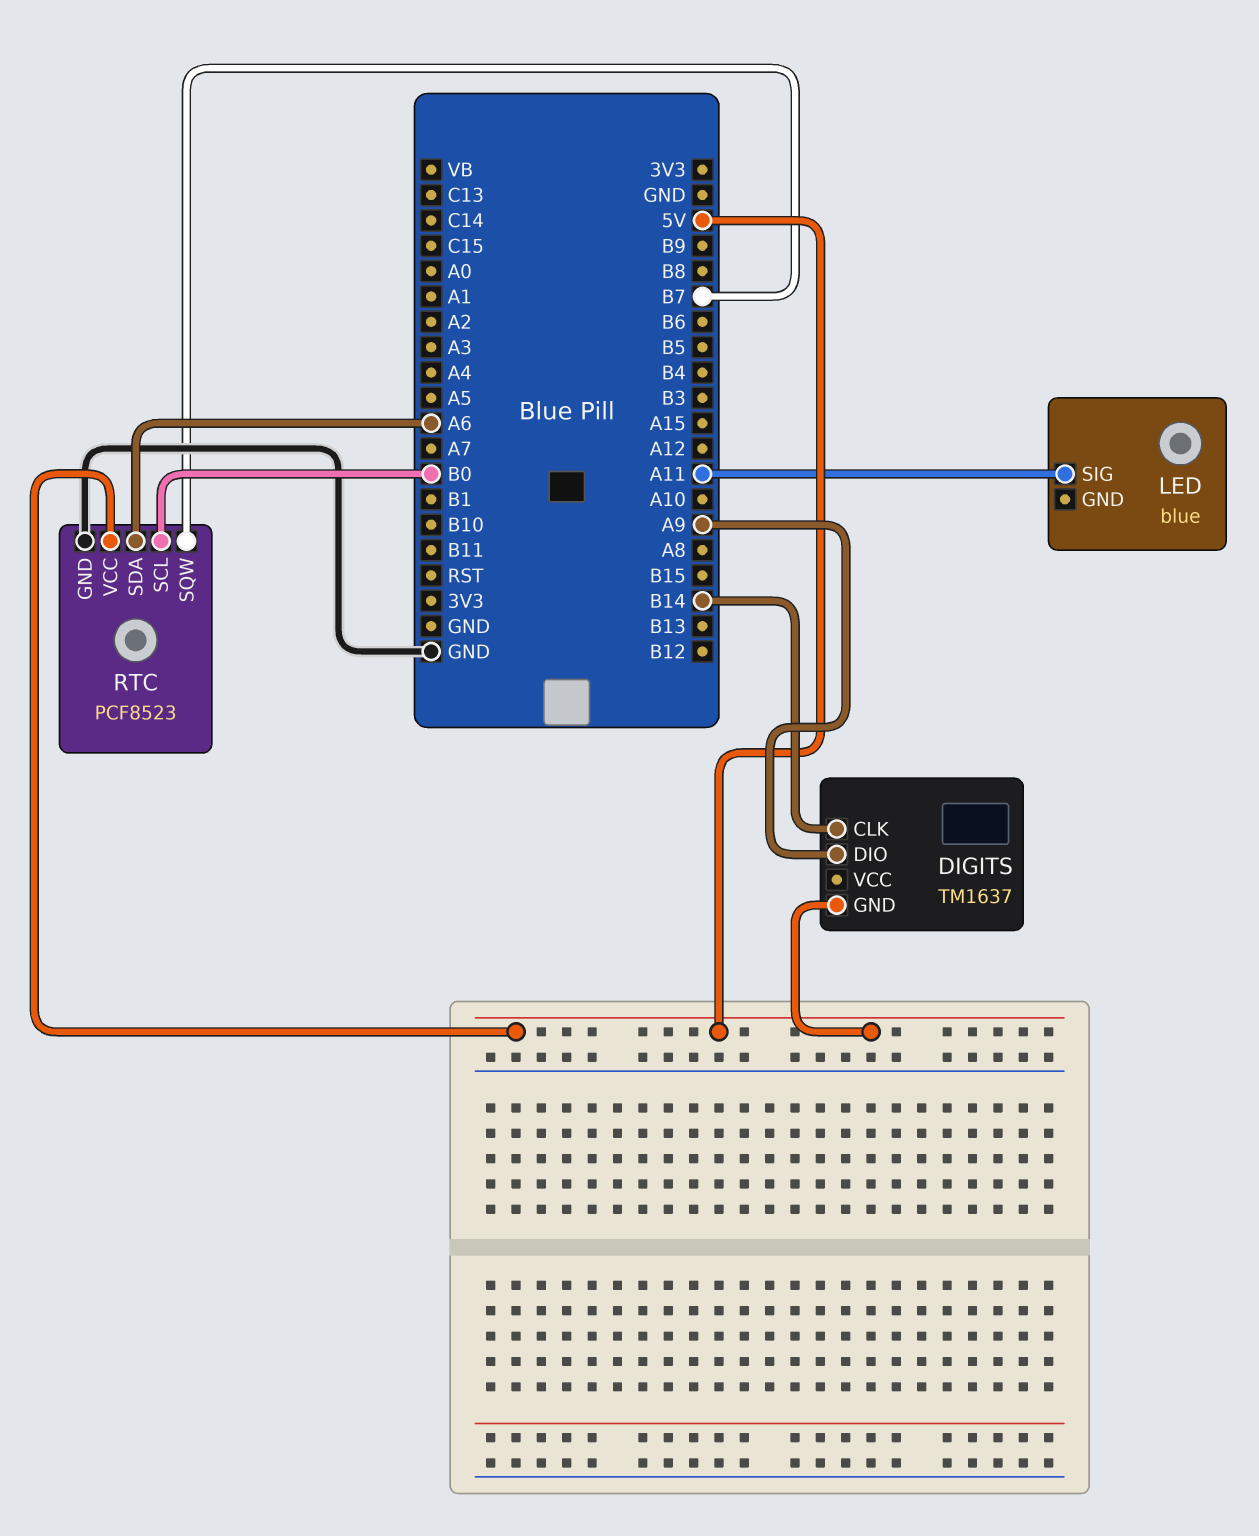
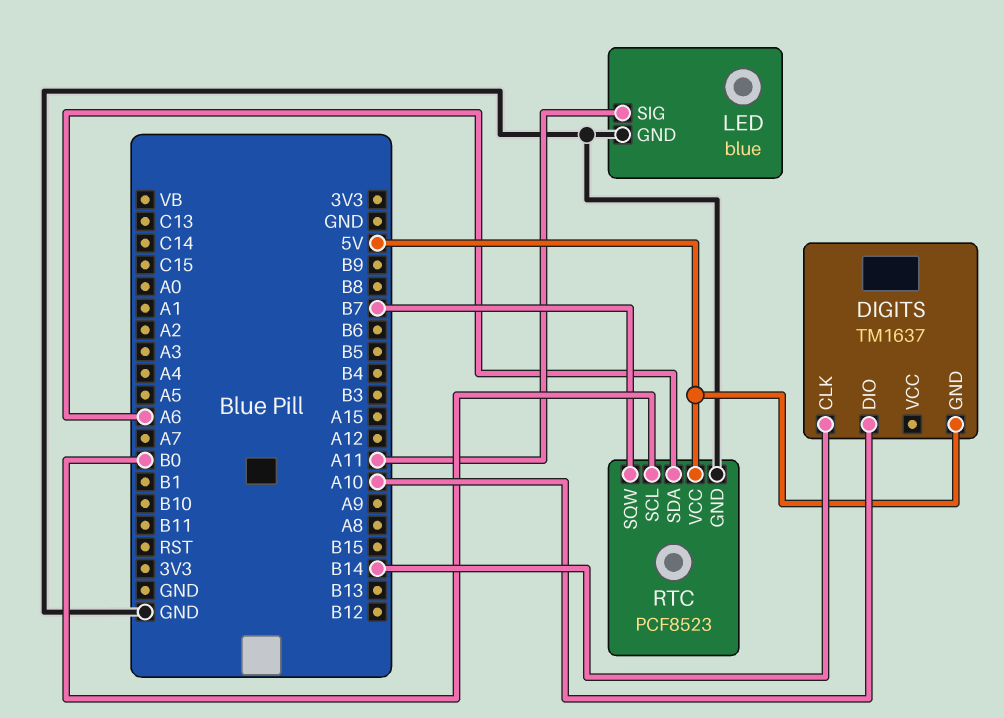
DIGITS pin DIO: A9 -> A10
LED pin GND: none -> GND

